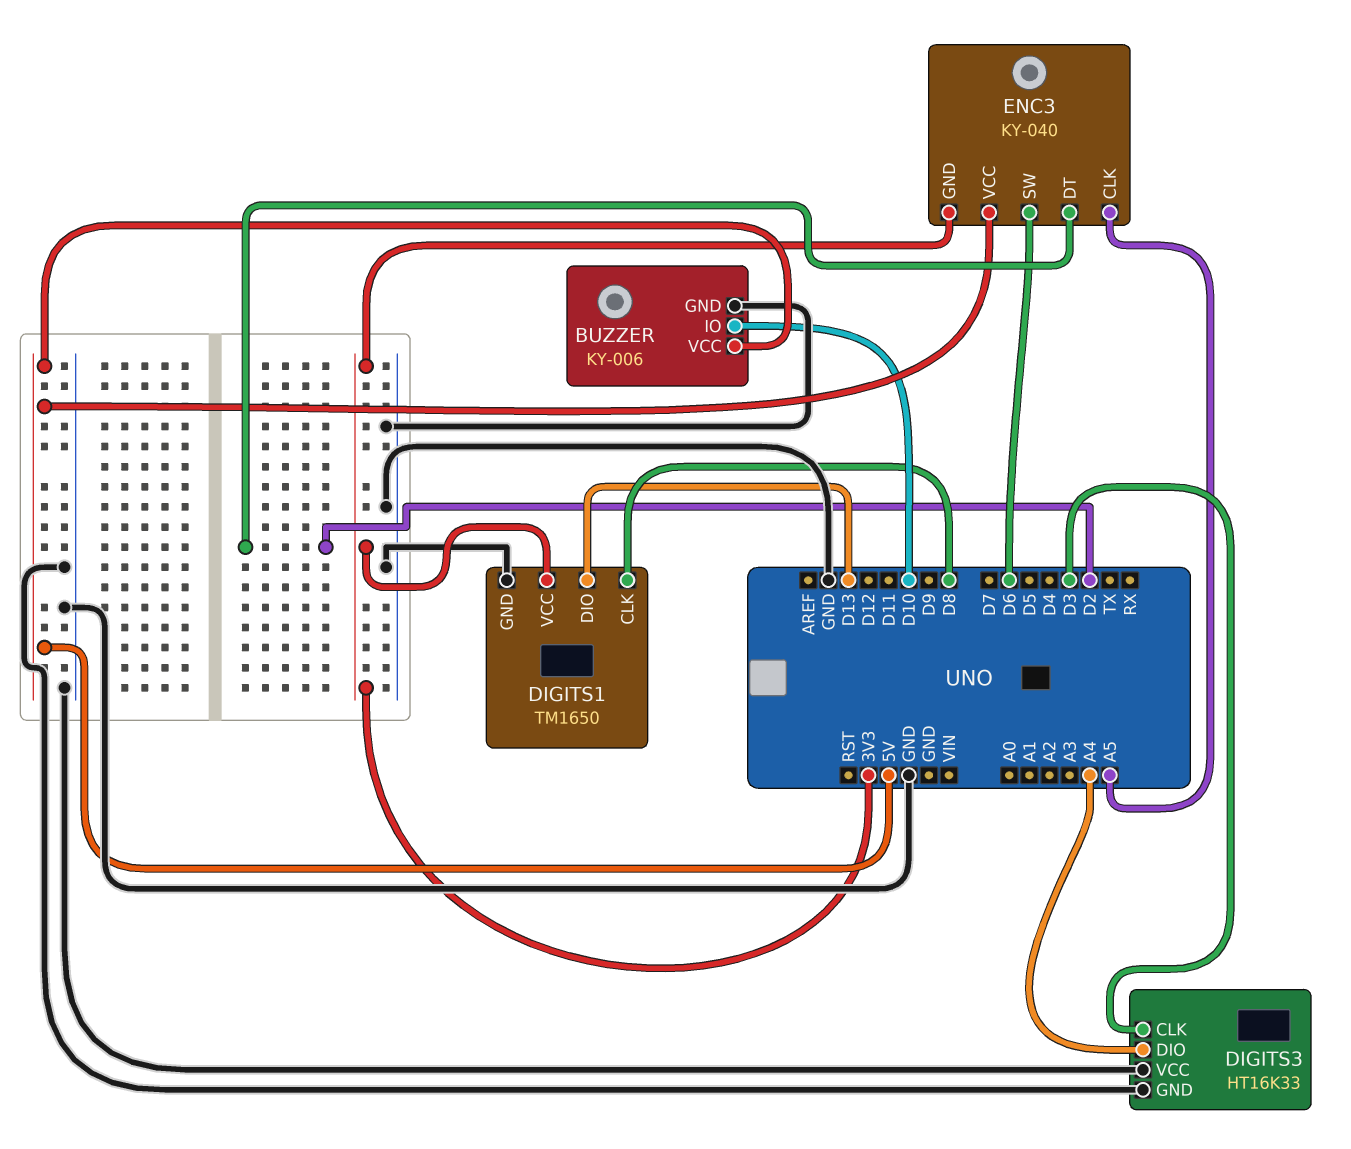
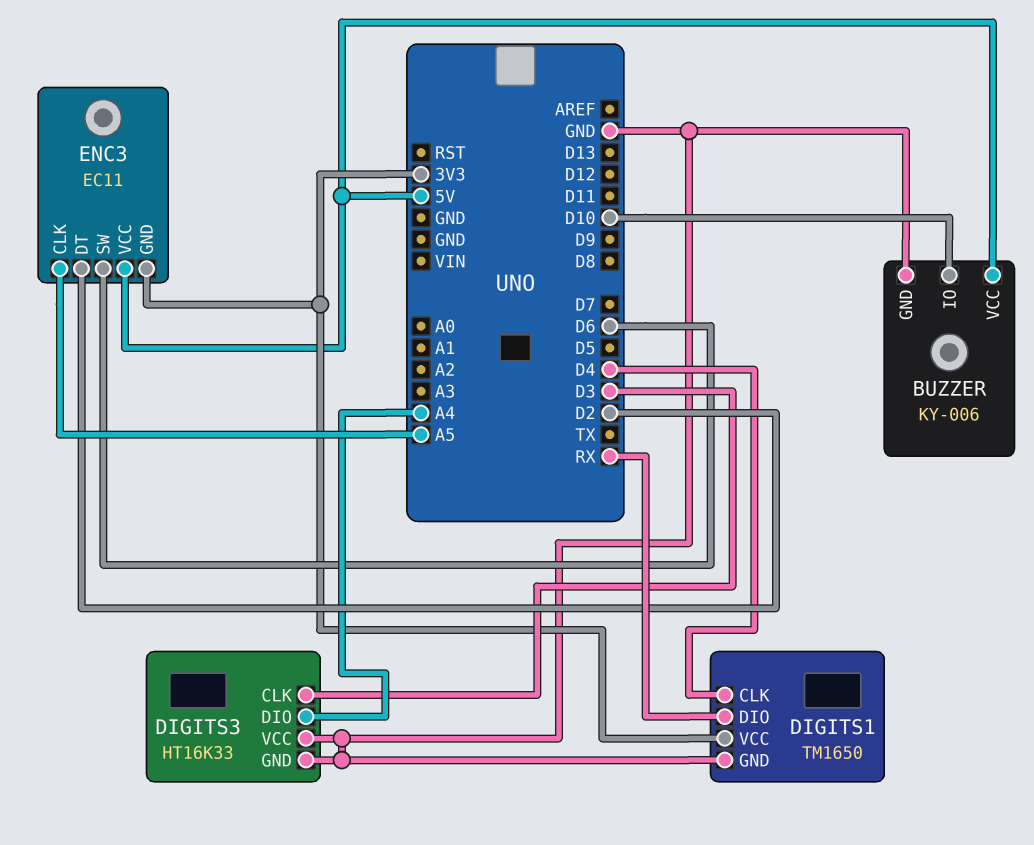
DIGITS1 pin CLK: D8 -> D4
DIGITS1 pin DIO: D13 -> RX
ENC3: KY-040 -> EC11

